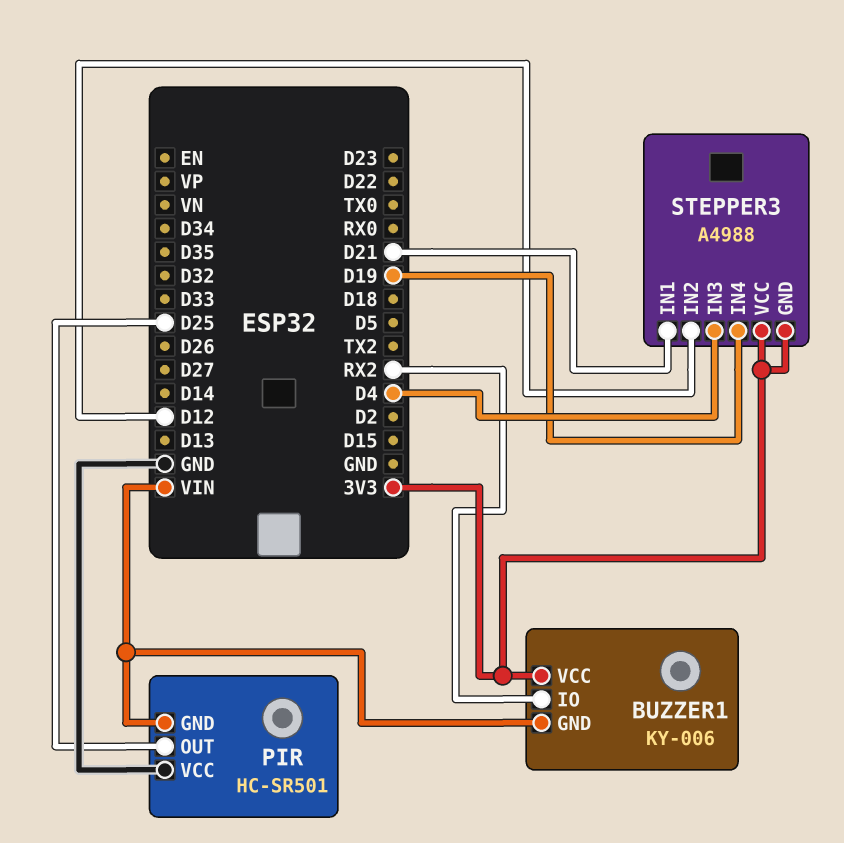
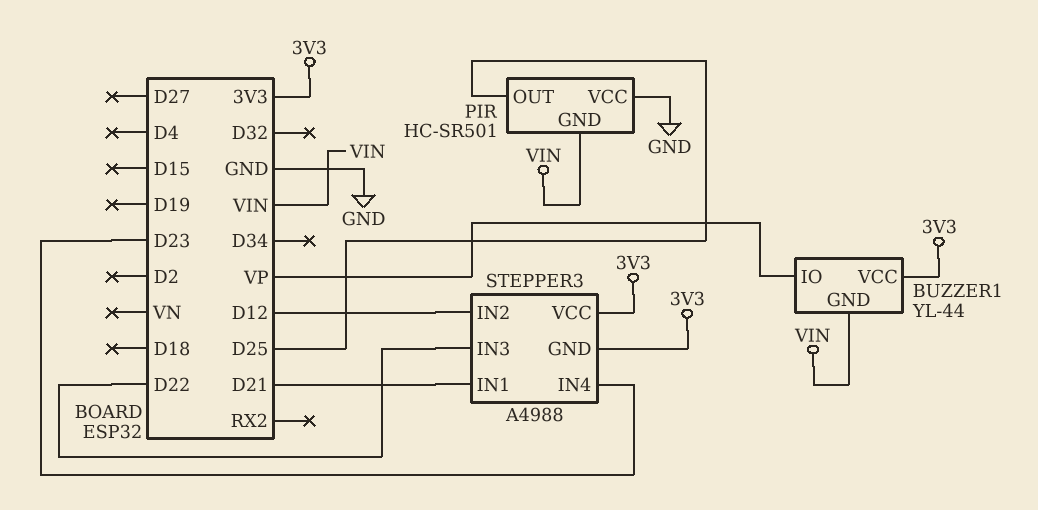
BUZZER1: KY-006 -> YL-44
BUZZER1 pin IO: RX2 -> VP
STEPPER3 pin IN3: D4 -> D22
STEPPER3 pin IN4: D19 -> D23

